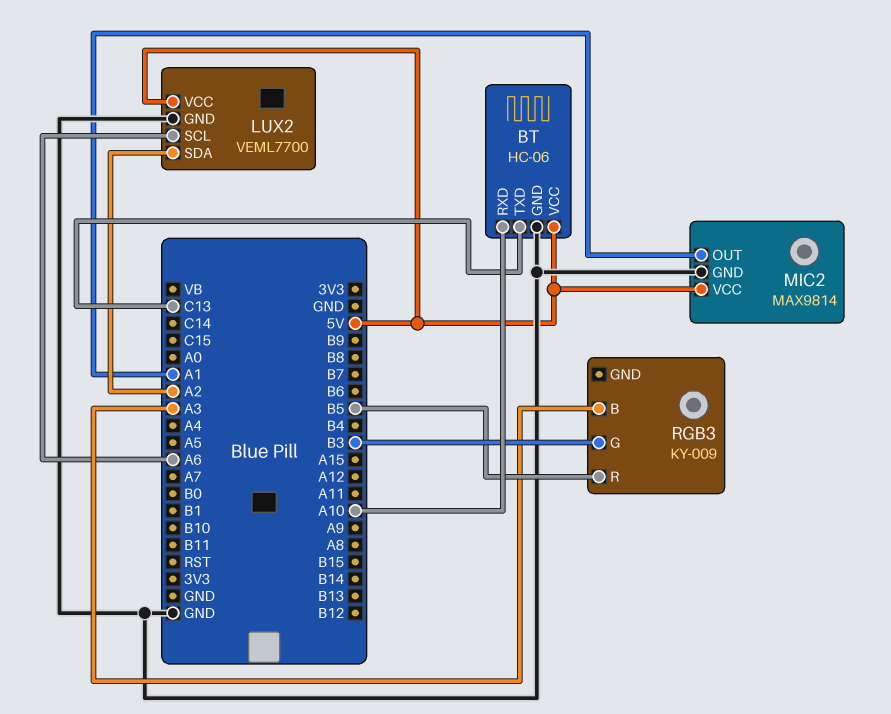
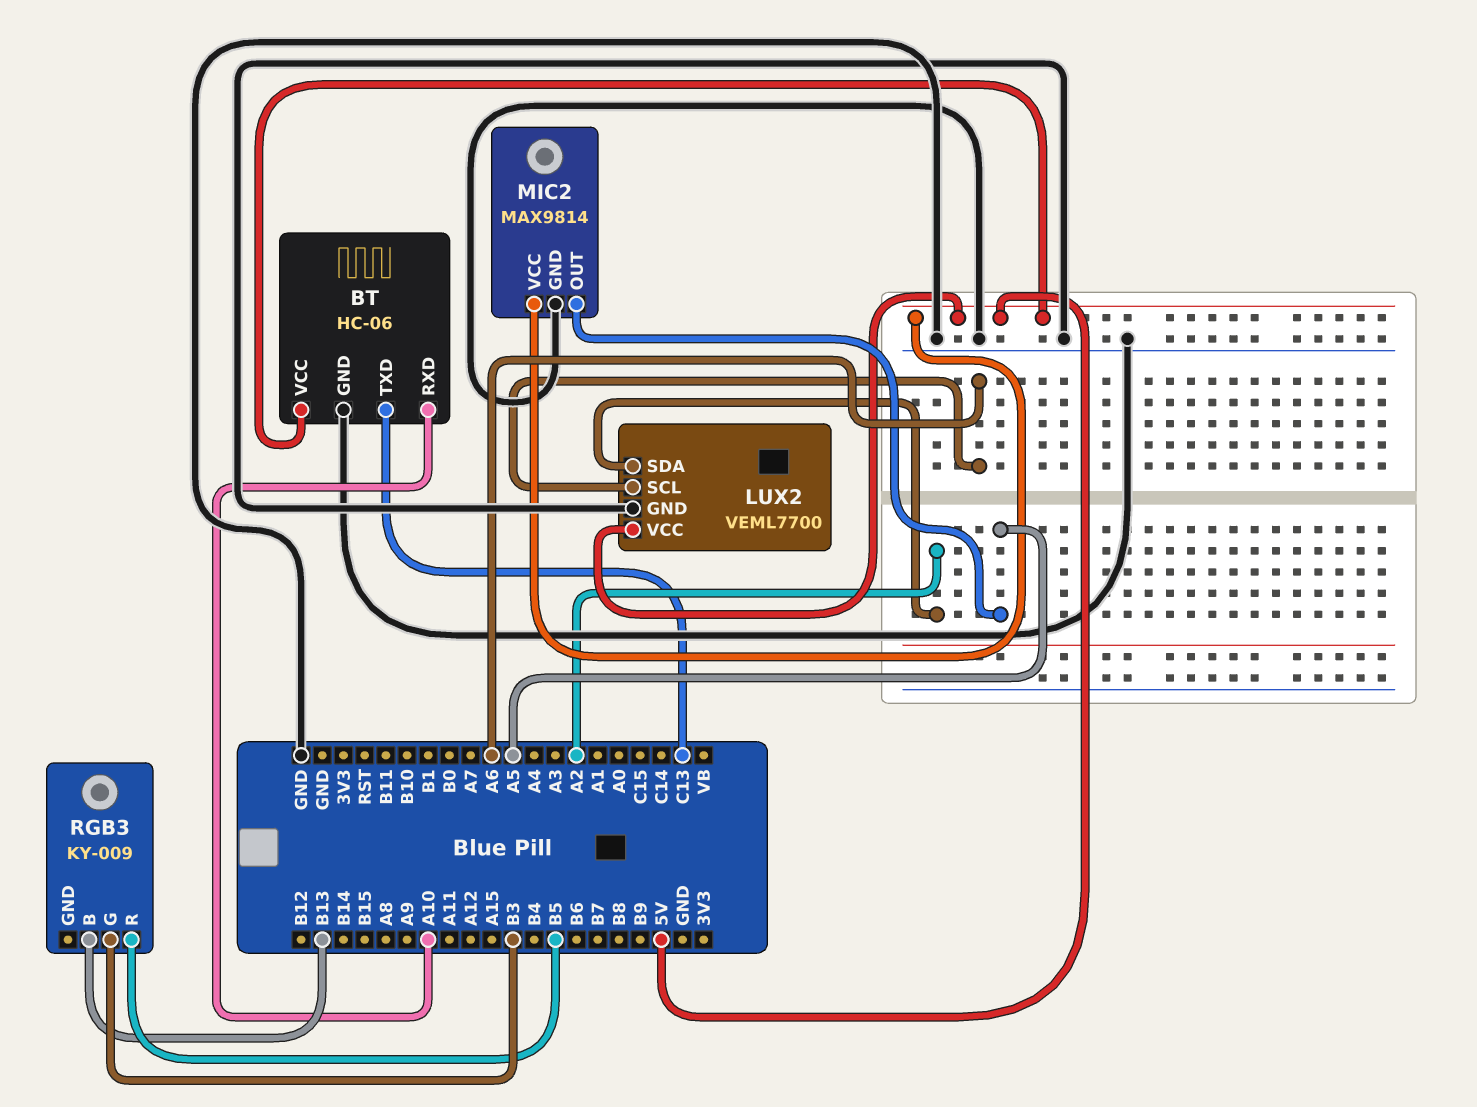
MIC2 pin OUT: A1 -> A5
RGB3 pin B: A3 -> B13

